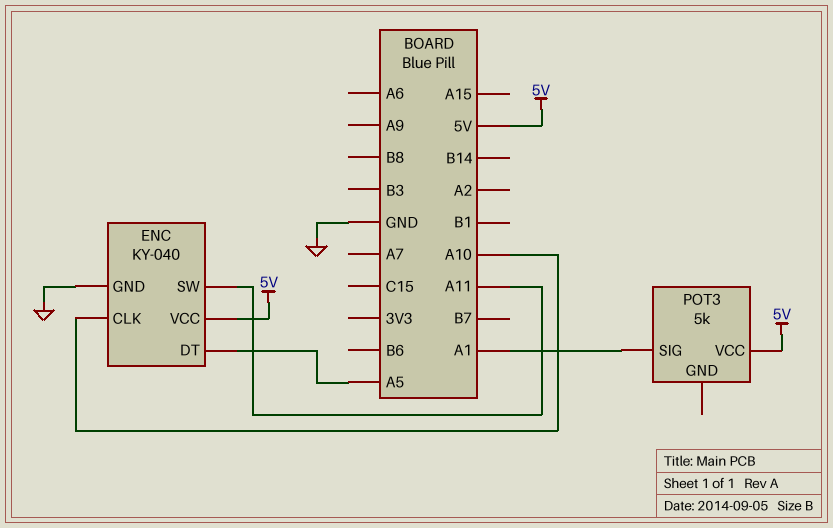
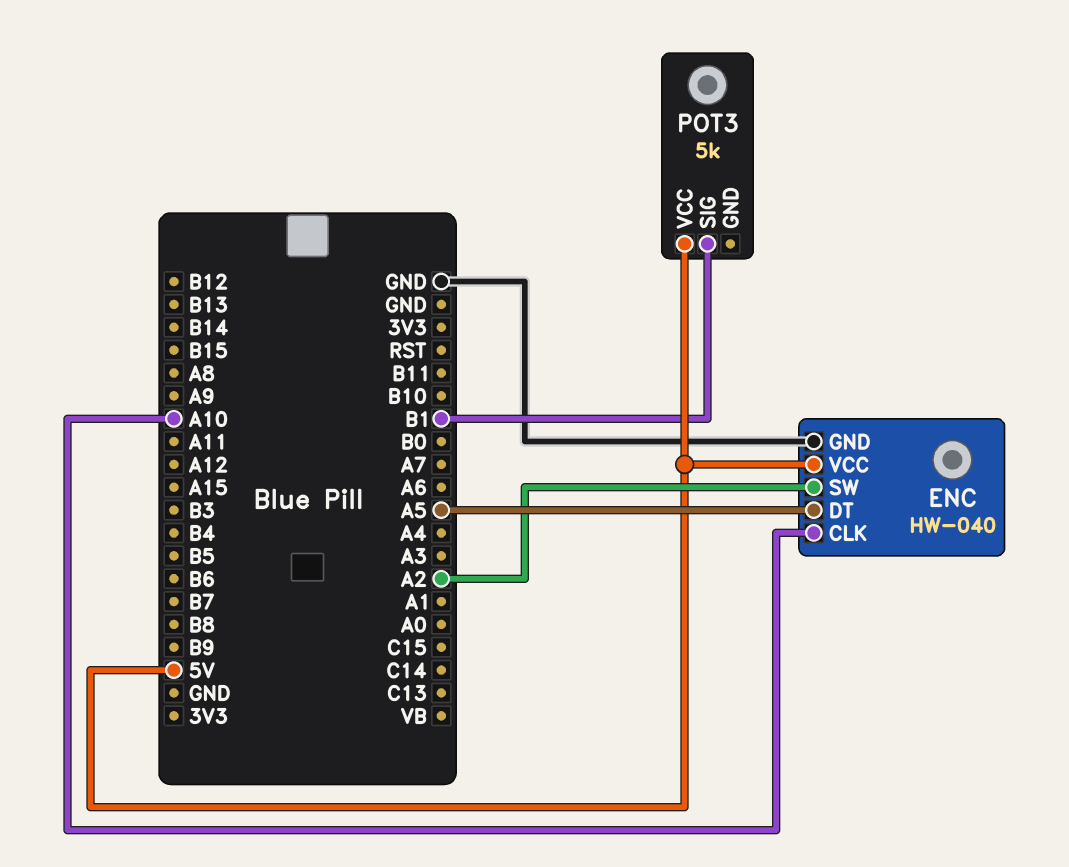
ENC: KY-040 -> HW-040
ENC pin SW: A11 -> A2
POT3 pin SIG: A1 -> B1

